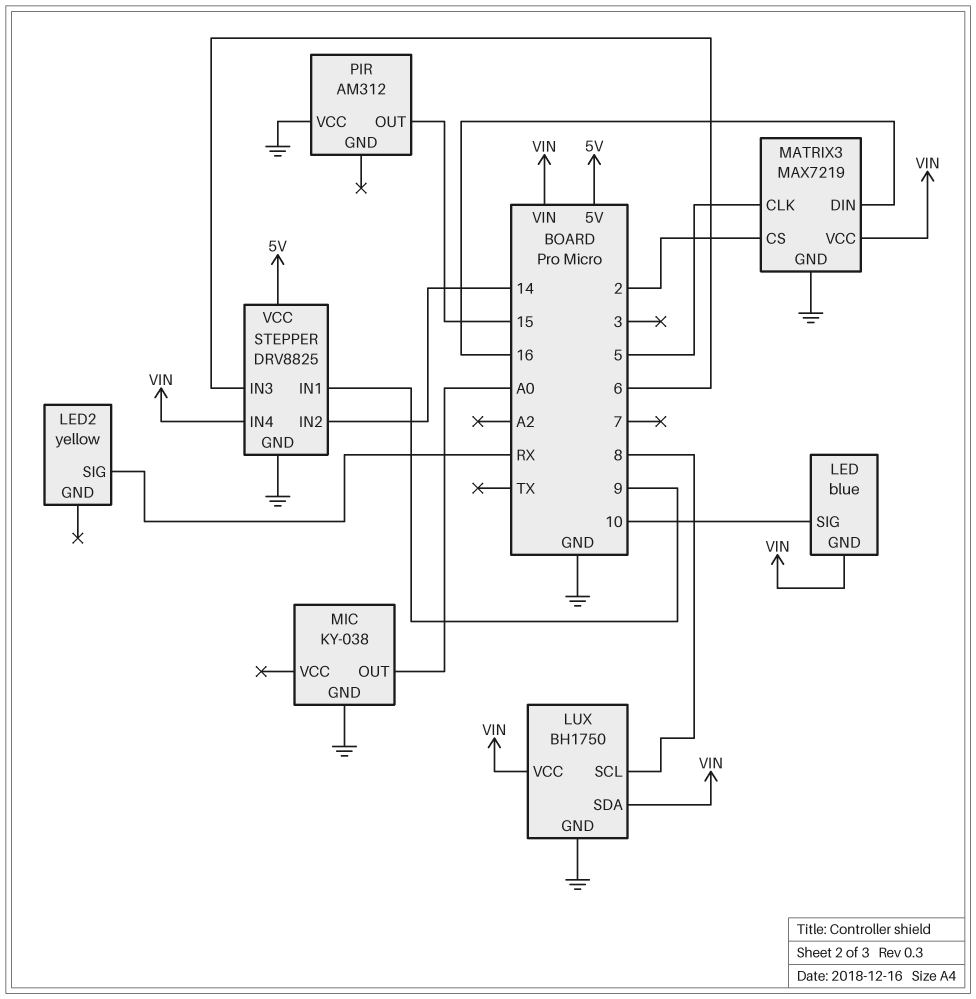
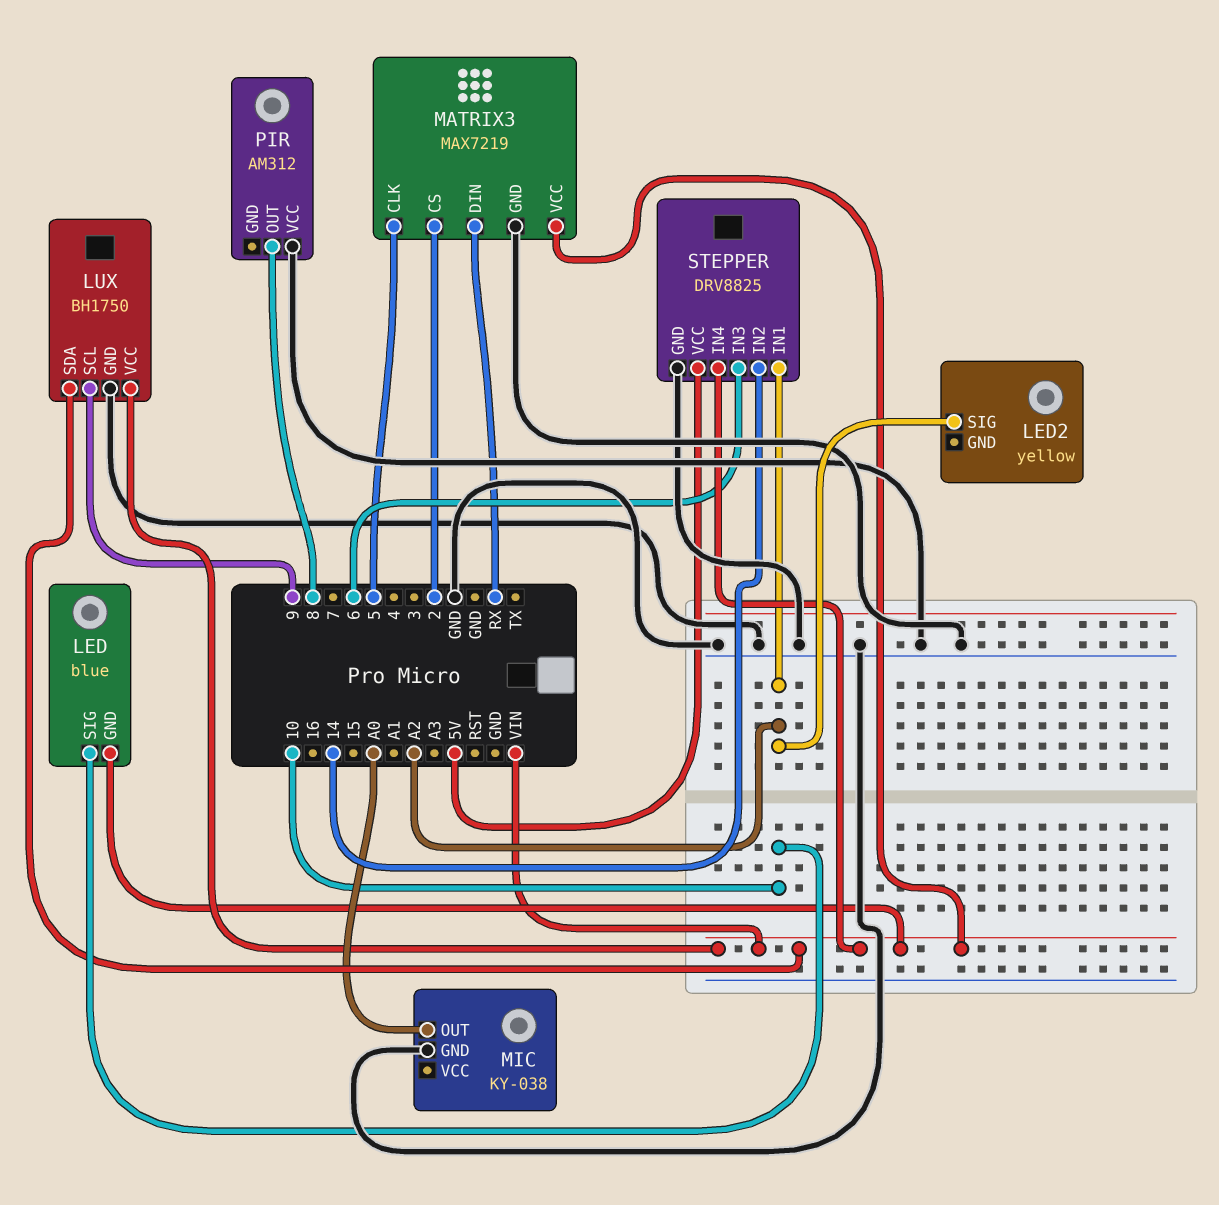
LED2 pin SIG: RX -> A2
LUX pin SCL: 8 -> 9
MATRIX3 pin DIN: 16 -> RX
PIR pin OUT: 15 -> 8
STEPPER pin IN1: 9 -> A2

